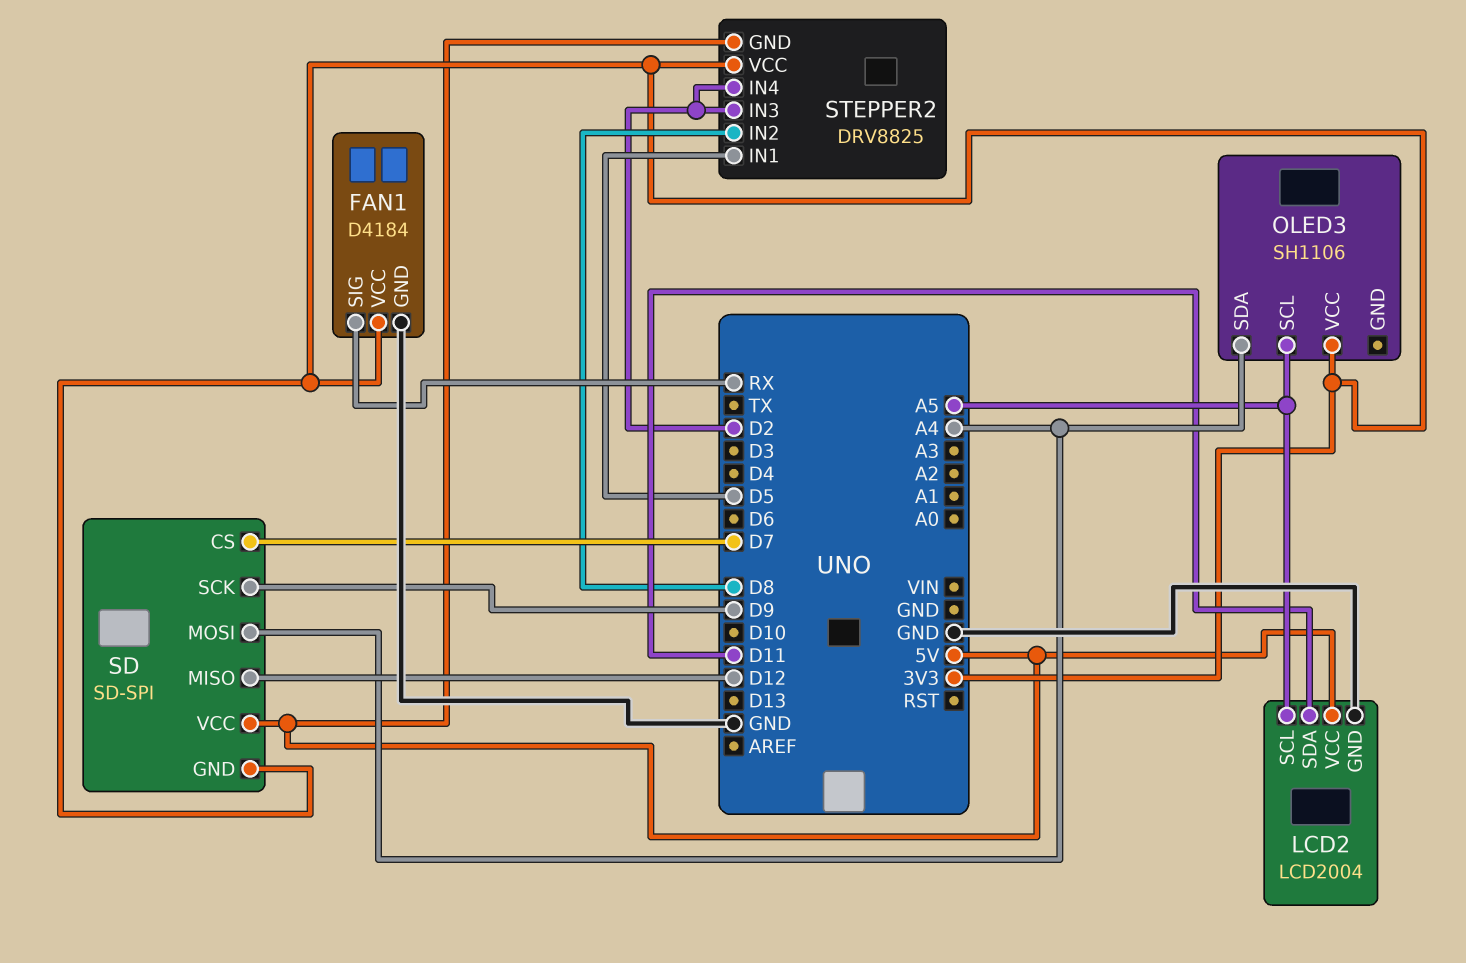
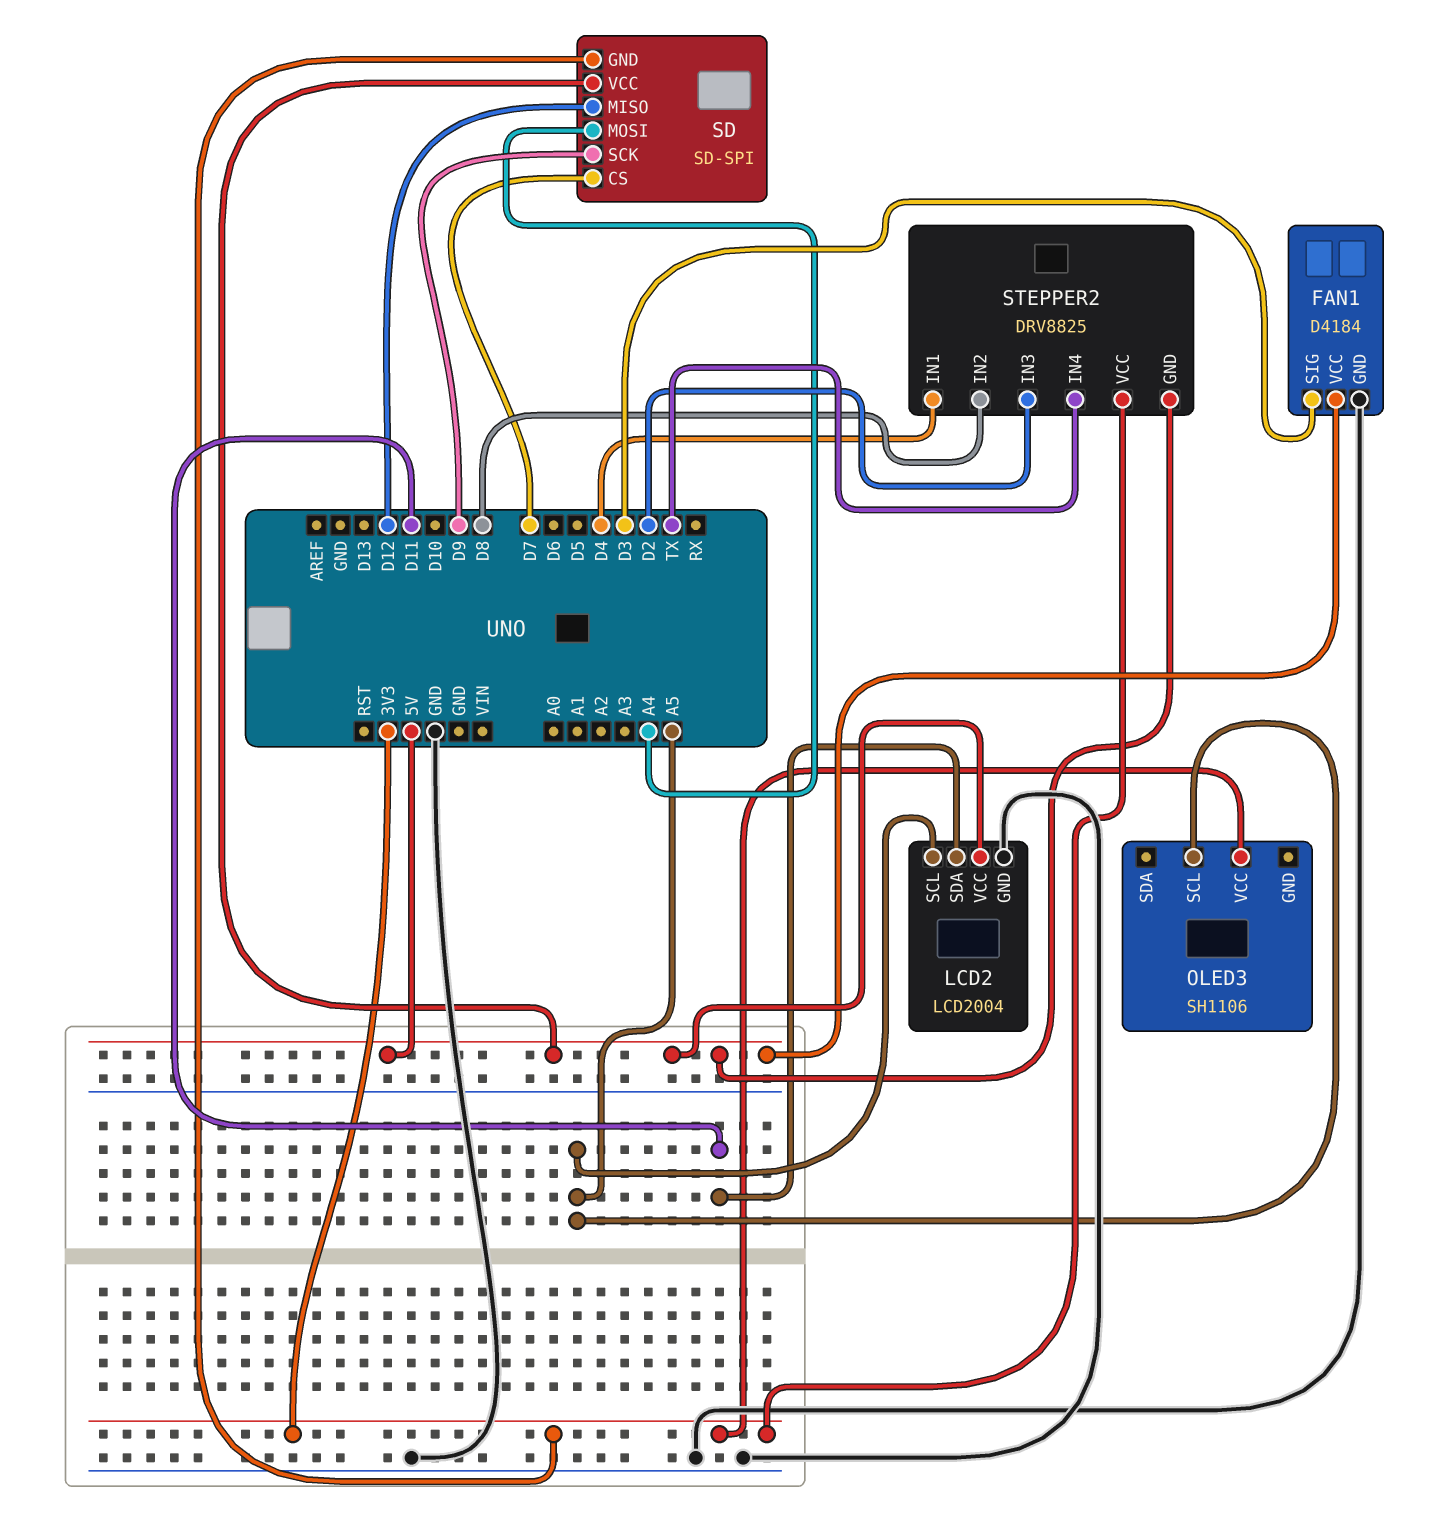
FAN1 pin SIG: RX -> D3
FAN1 pin VCC: 3V3 -> 5V
OLED3 pin SDA: A4 -> none
STEPPER2 pin IN1: D5 -> D4
STEPPER2 pin IN4: D2 -> TX

